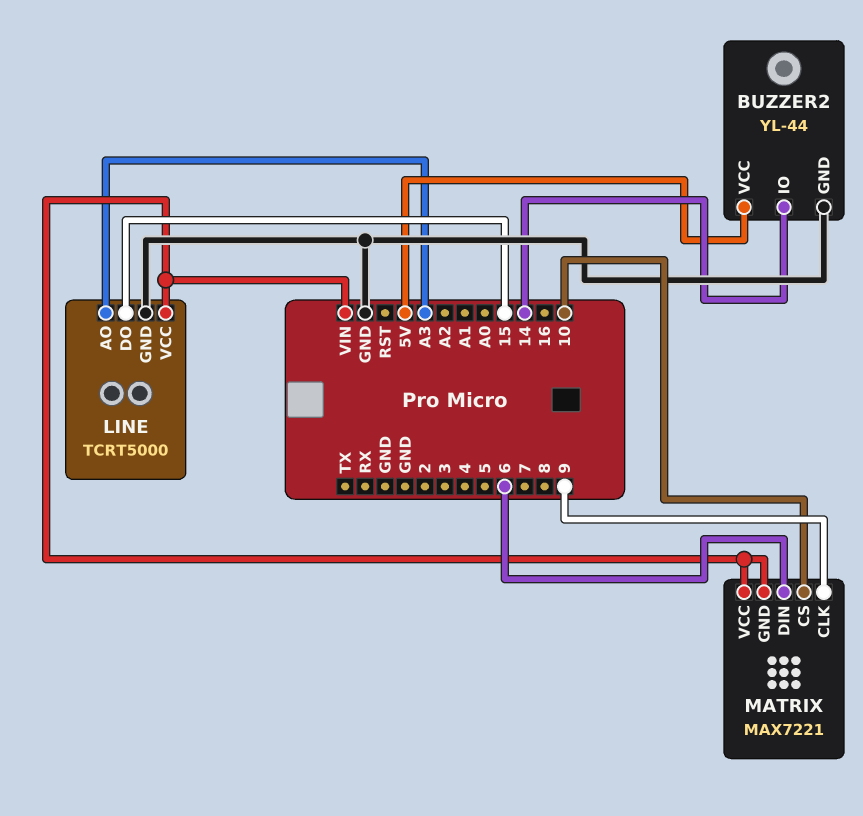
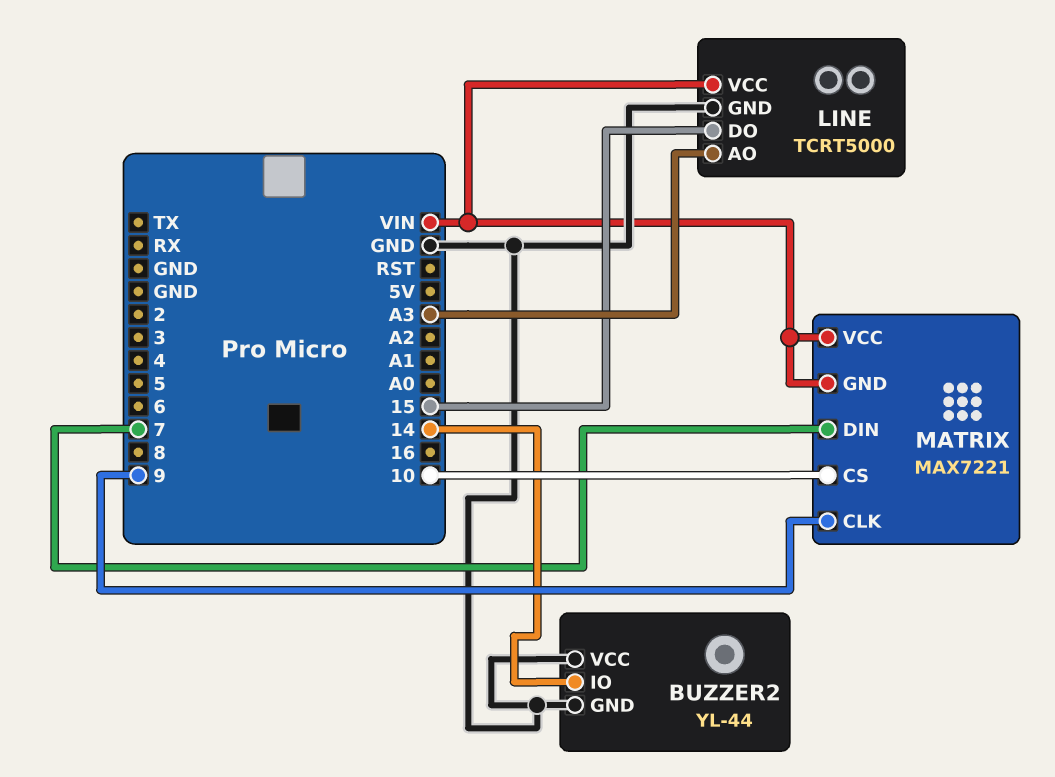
BUZZER2 pin VCC: 5V -> GND
MATRIX pin DIN: 6 -> 7

